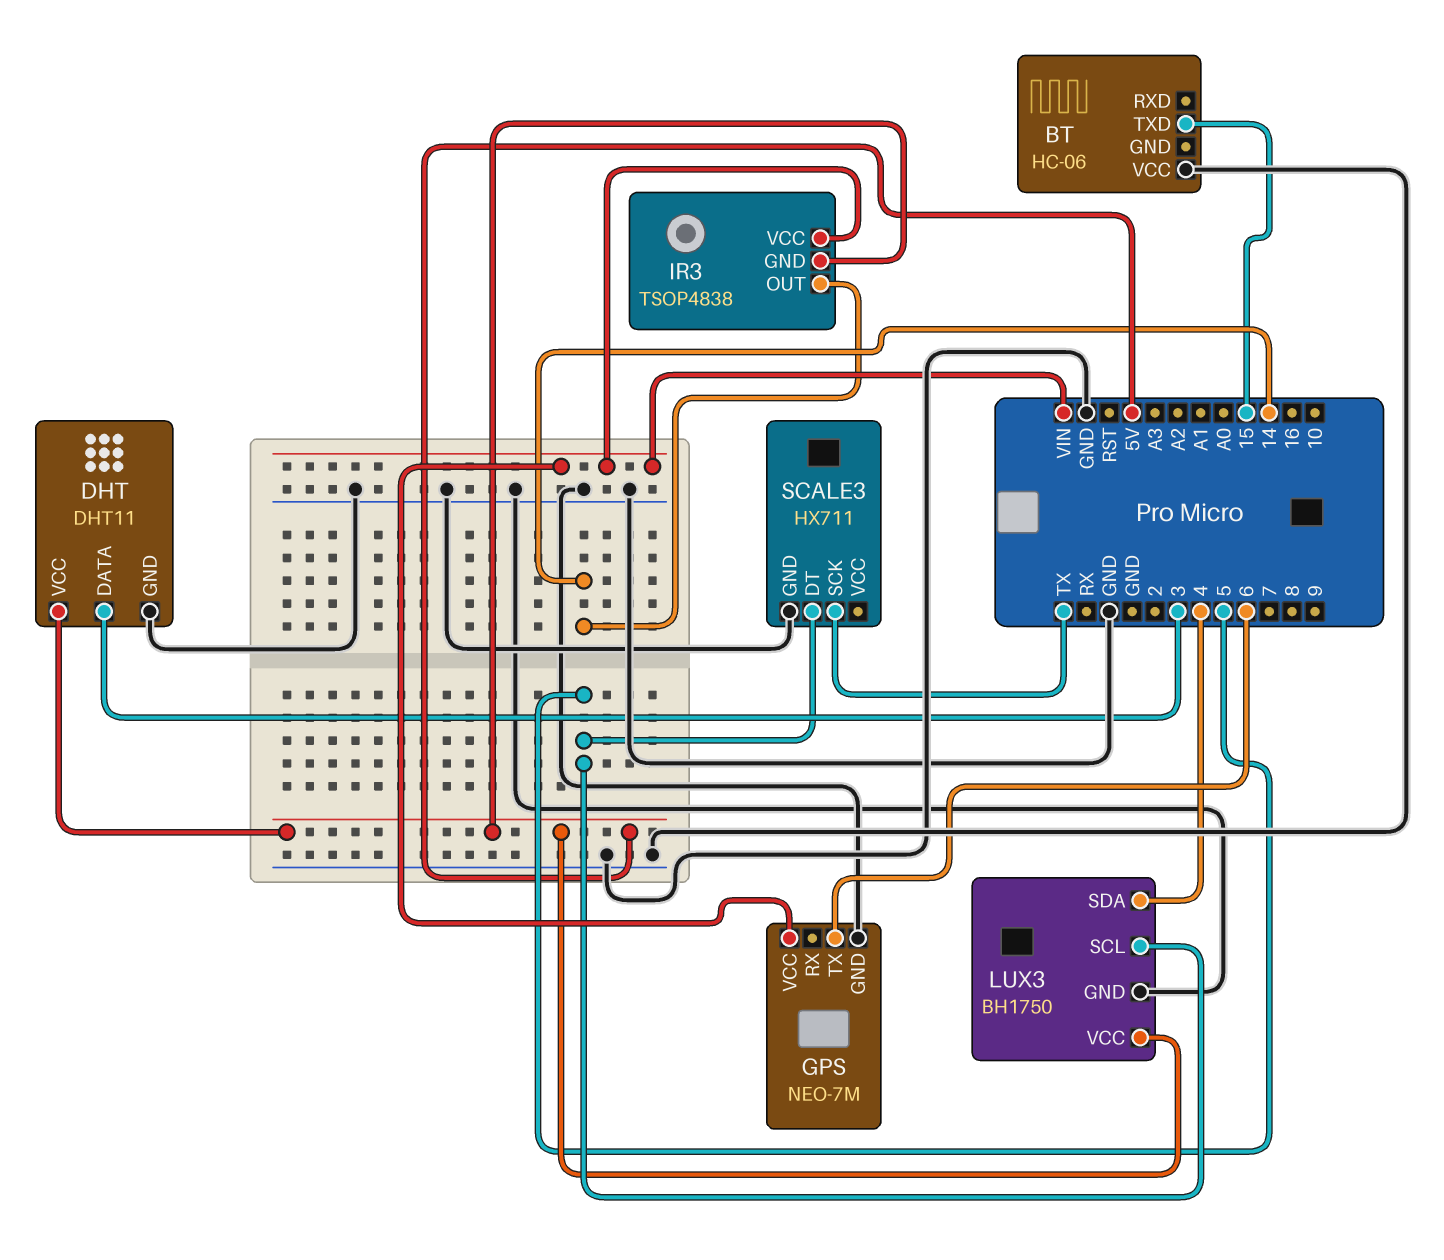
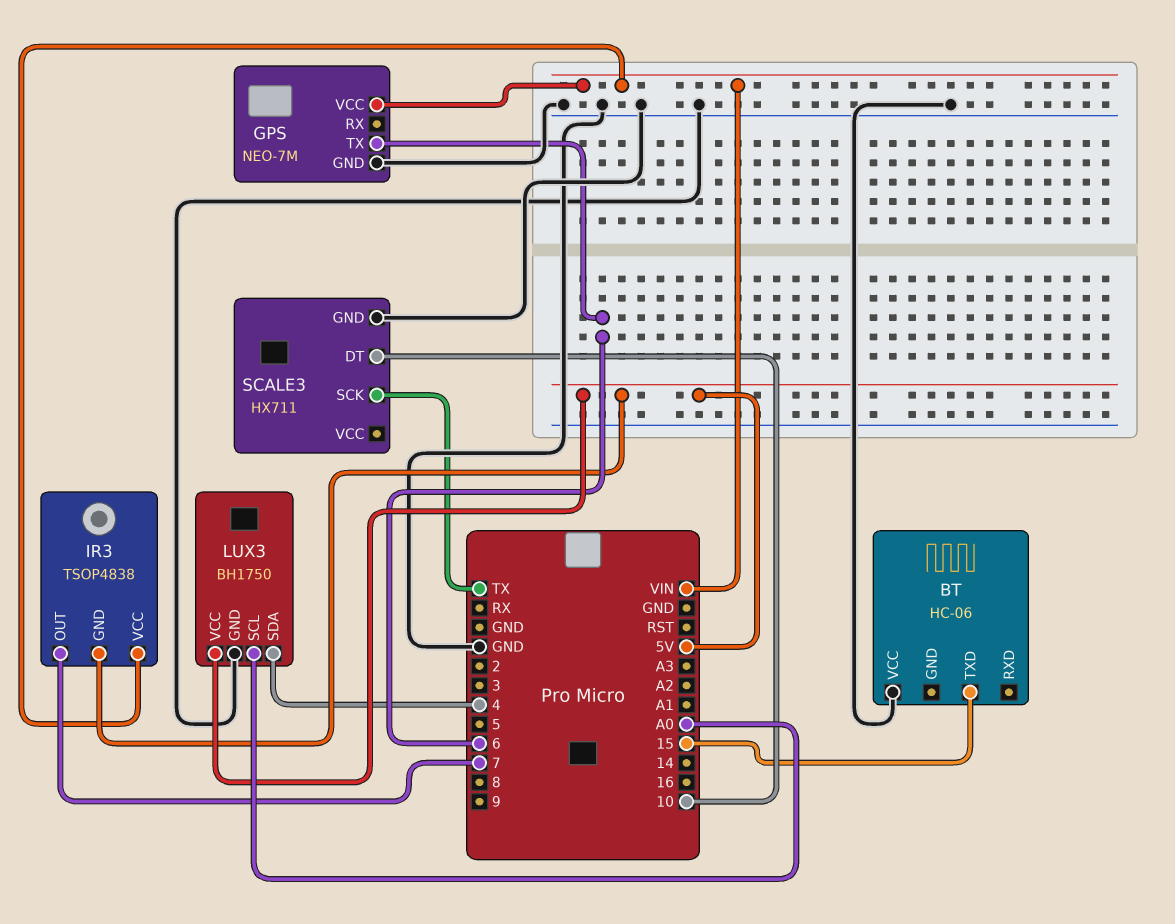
DHT: DHT11 -> none
DHT pin DATA: 3 -> none
DHT pin GND: GND -> none
DHT pin VCC: 5V -> none
IR3 pin OUT: 14 -> 7
LUX3 pin SCL: 5 -> A0
SCALE3 pin DT: 5 -> 10

